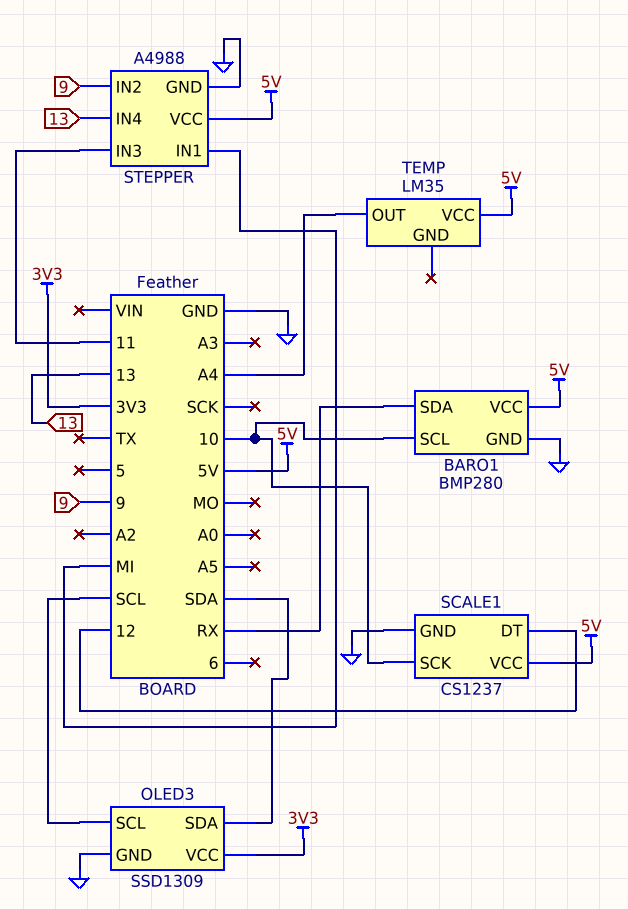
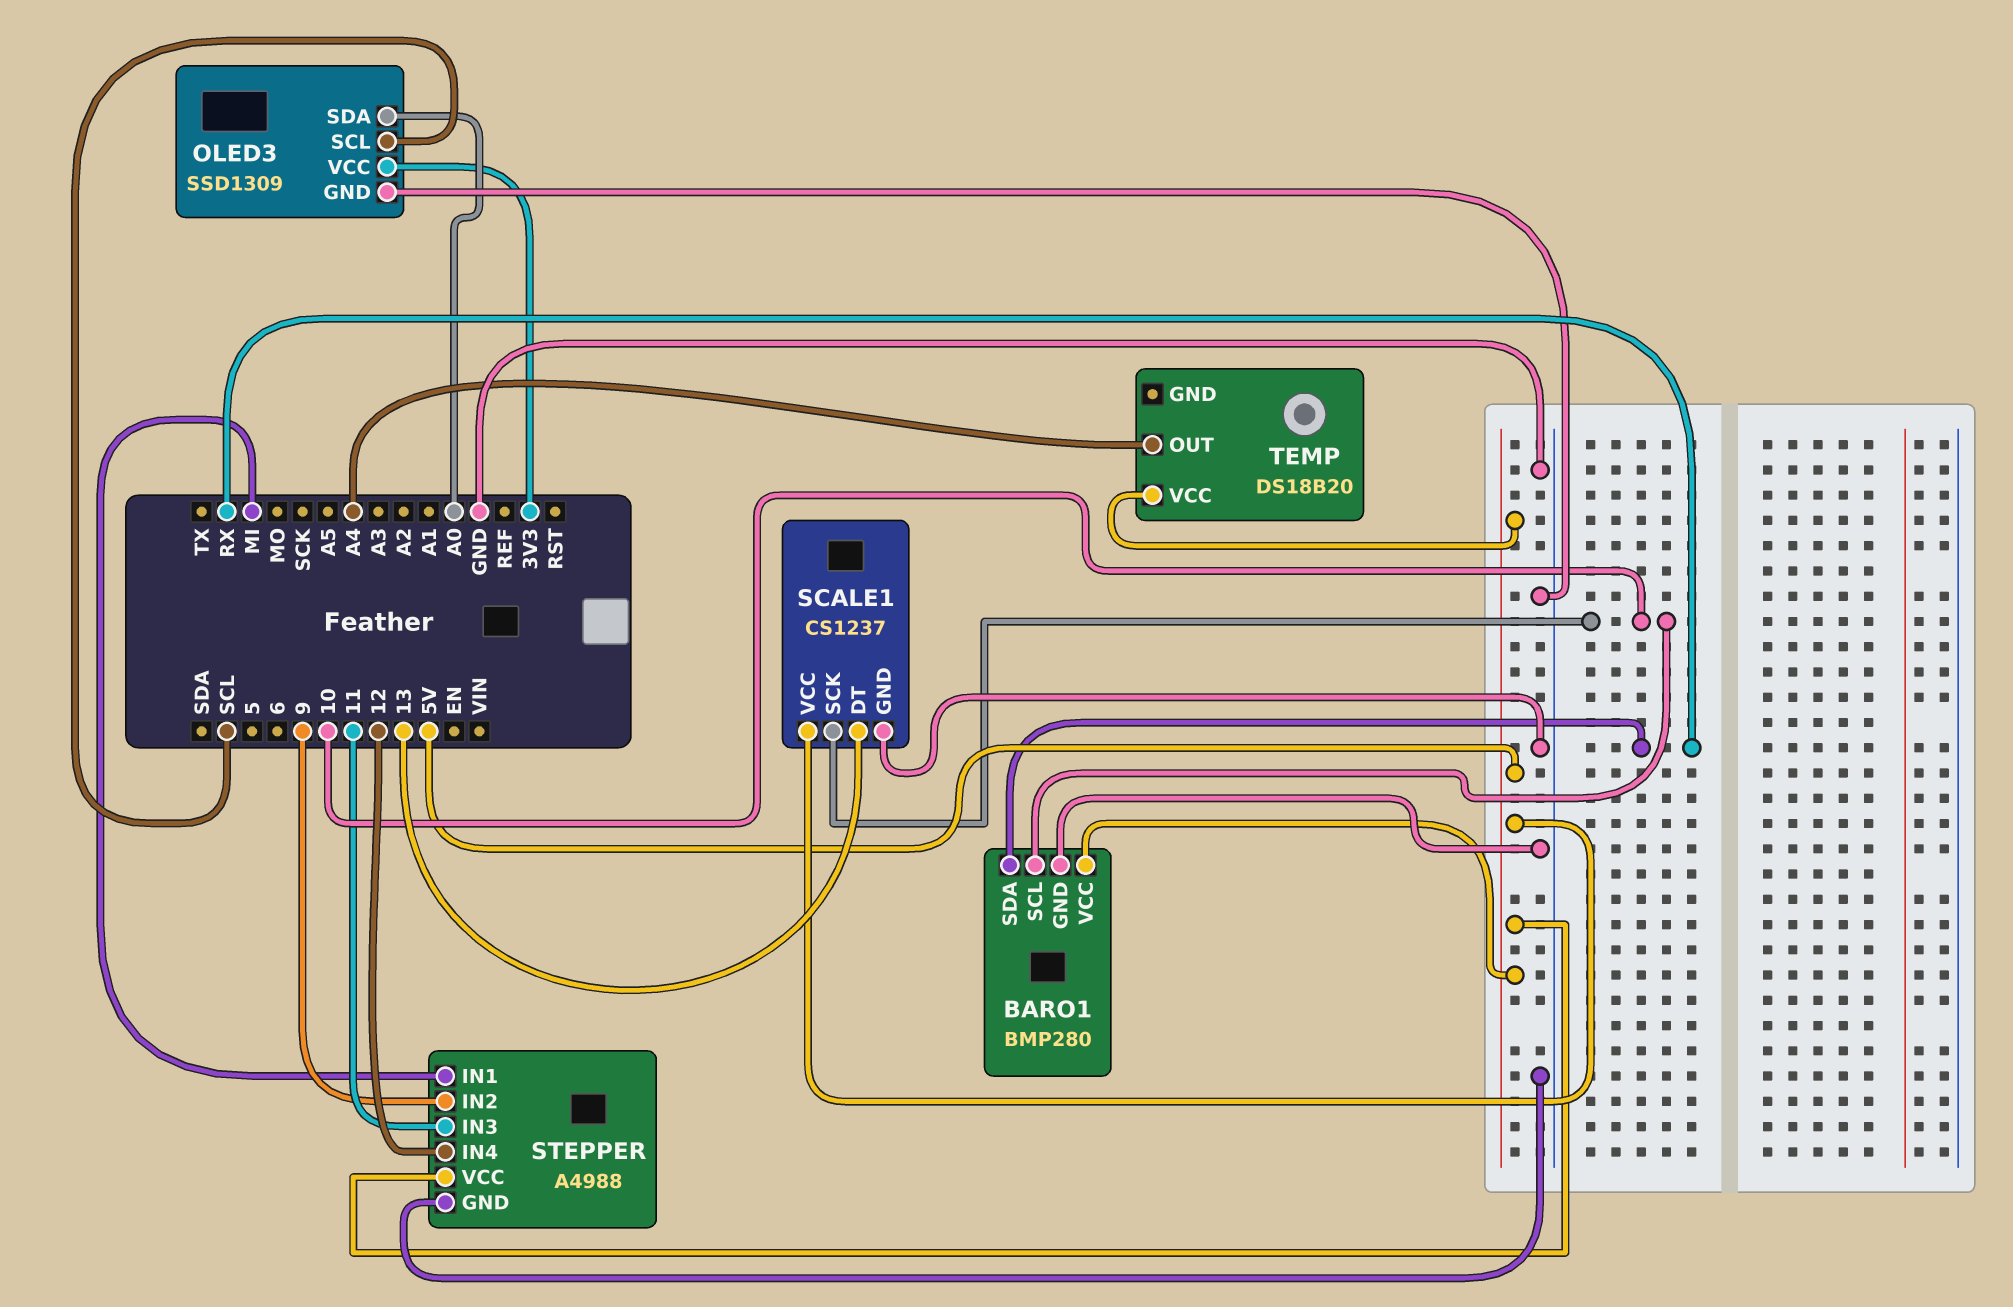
OLED3 pin SDA: SDA -> A0
SCALE1 pin DT: 12 -> 13
STEPPER pin IN4: 13 -> 12
TEMP: LM35 -> DS18B20

